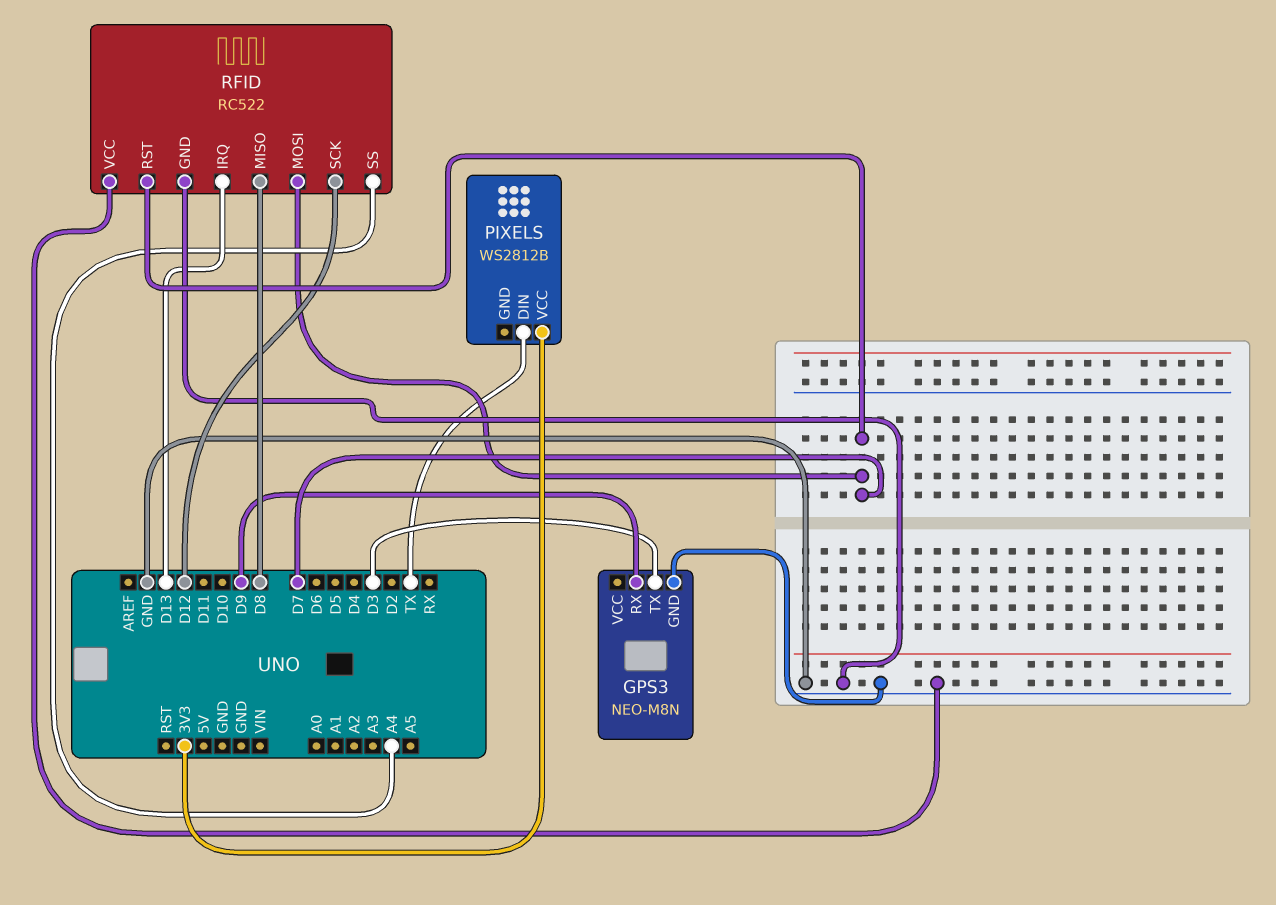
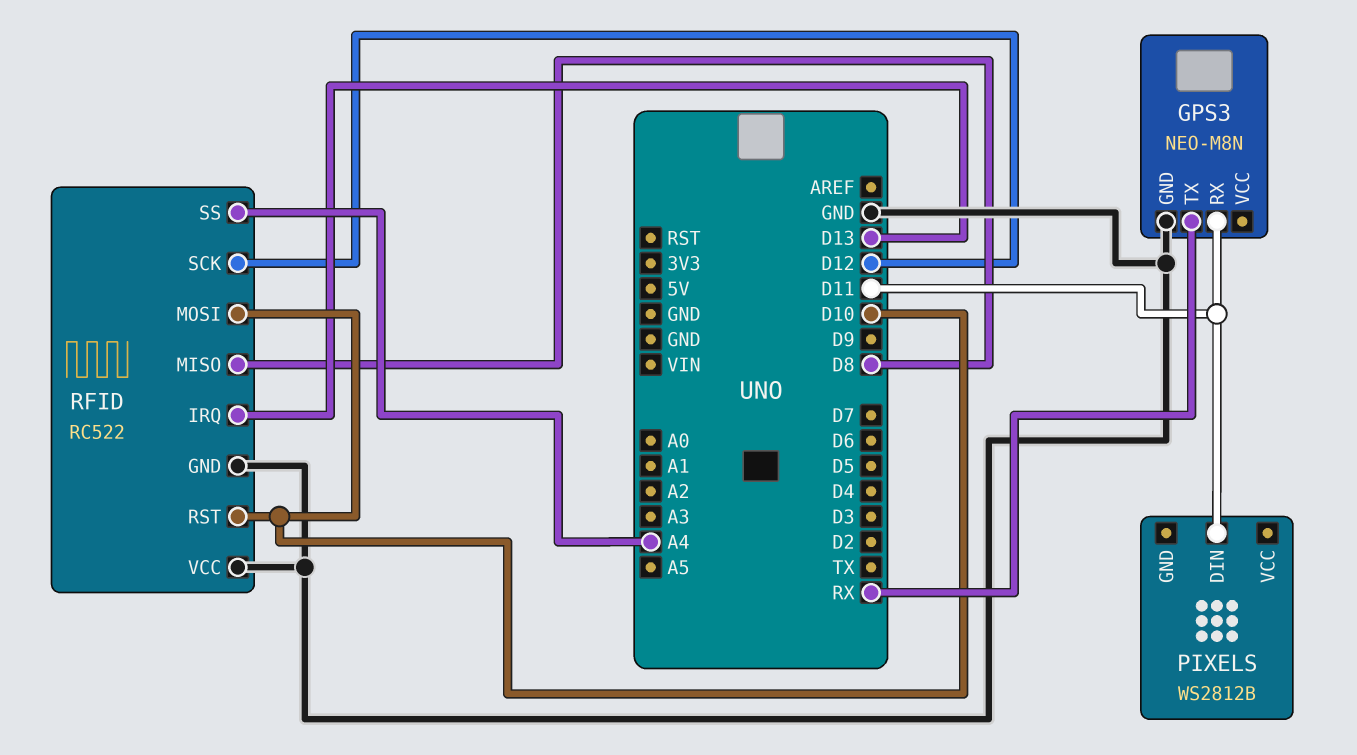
GPS3 pin RX: D9 -> D11
GPS3 pin TX: D3 -> RX
PIXELS pin DIN: TX -> D11
PIXELS pin VCC: 3V3 -> none
RFID pin MOSI: D7 -> D10
RFID pin RST: D7 -> D10

